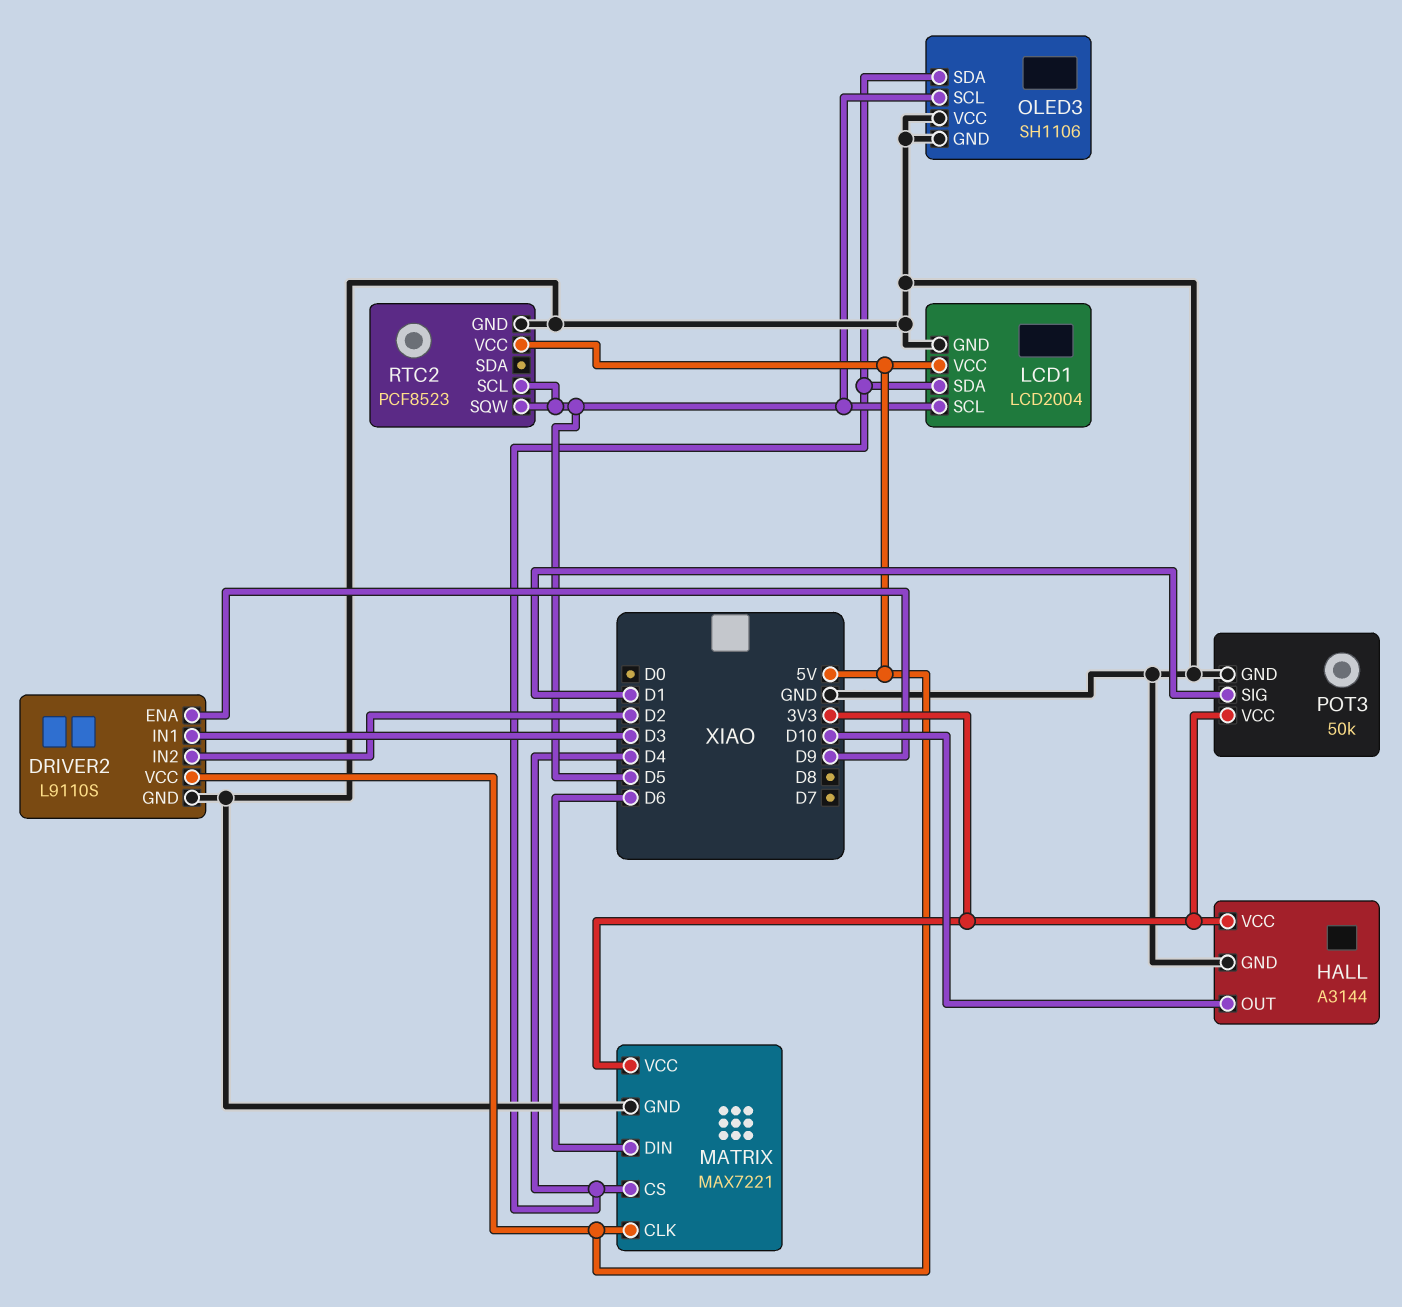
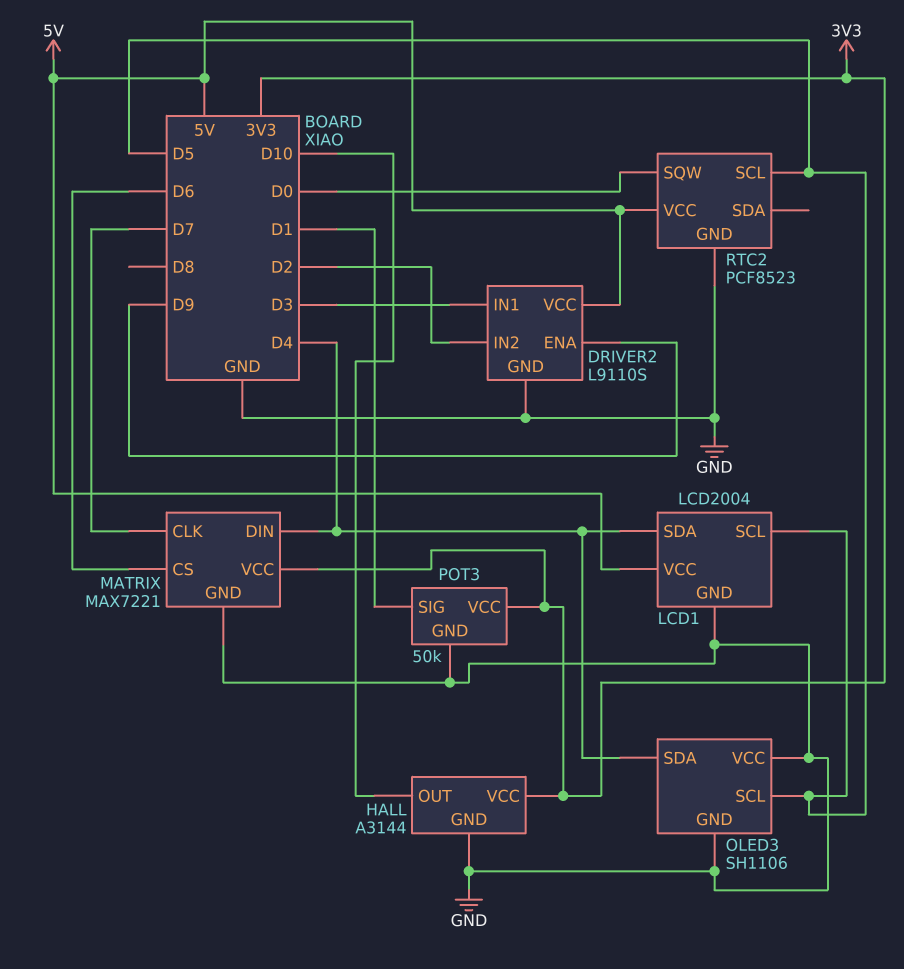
MATRIX pin CLK: 5V -> D7
MATRIX pin CS: D4 -> D6
MATRIX pin DIN: D6 -> D4
RTC2 pin SQW: D5 -> D0

